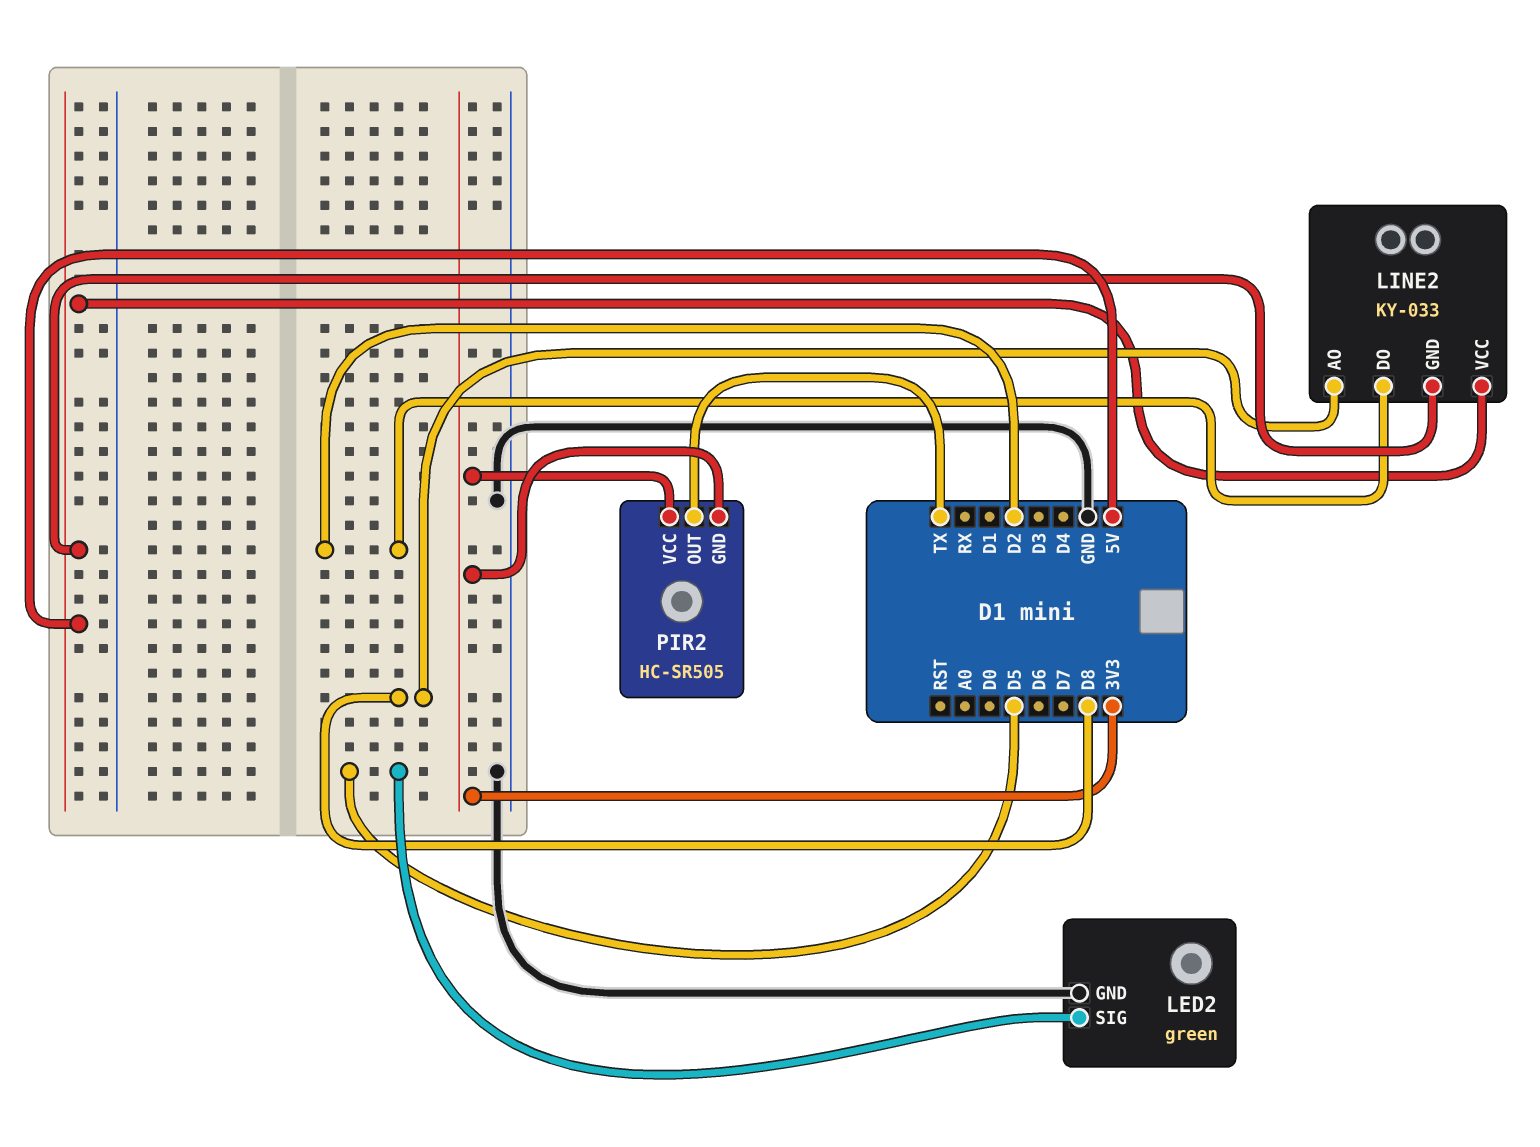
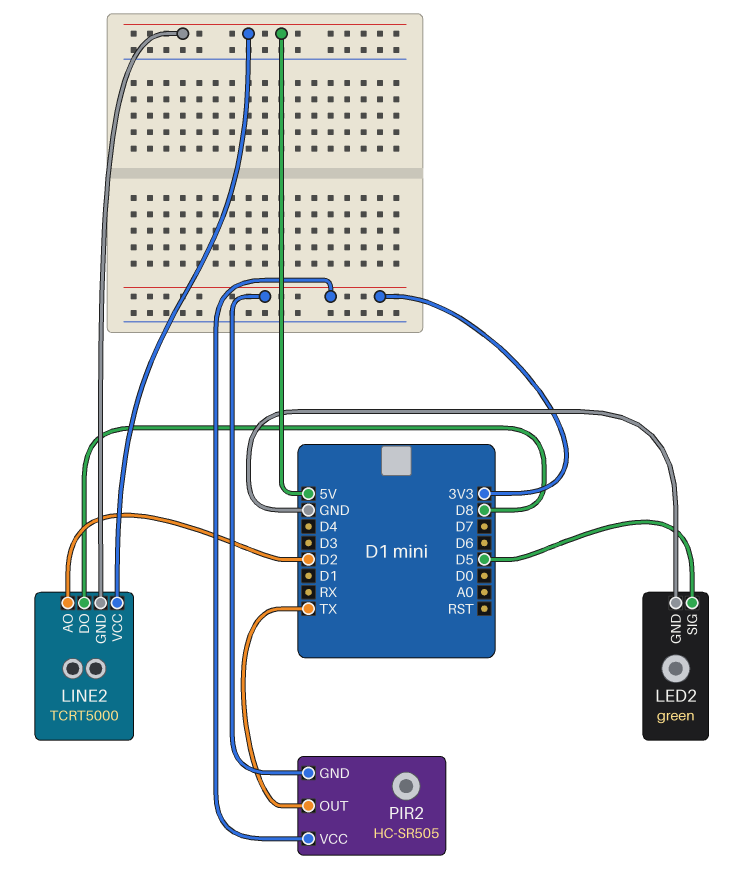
LINE2: KY-033 -> TCRT5000
LINE2 pin AO: D8 -> D2
LINE2 pin DO: D2 -> D8

